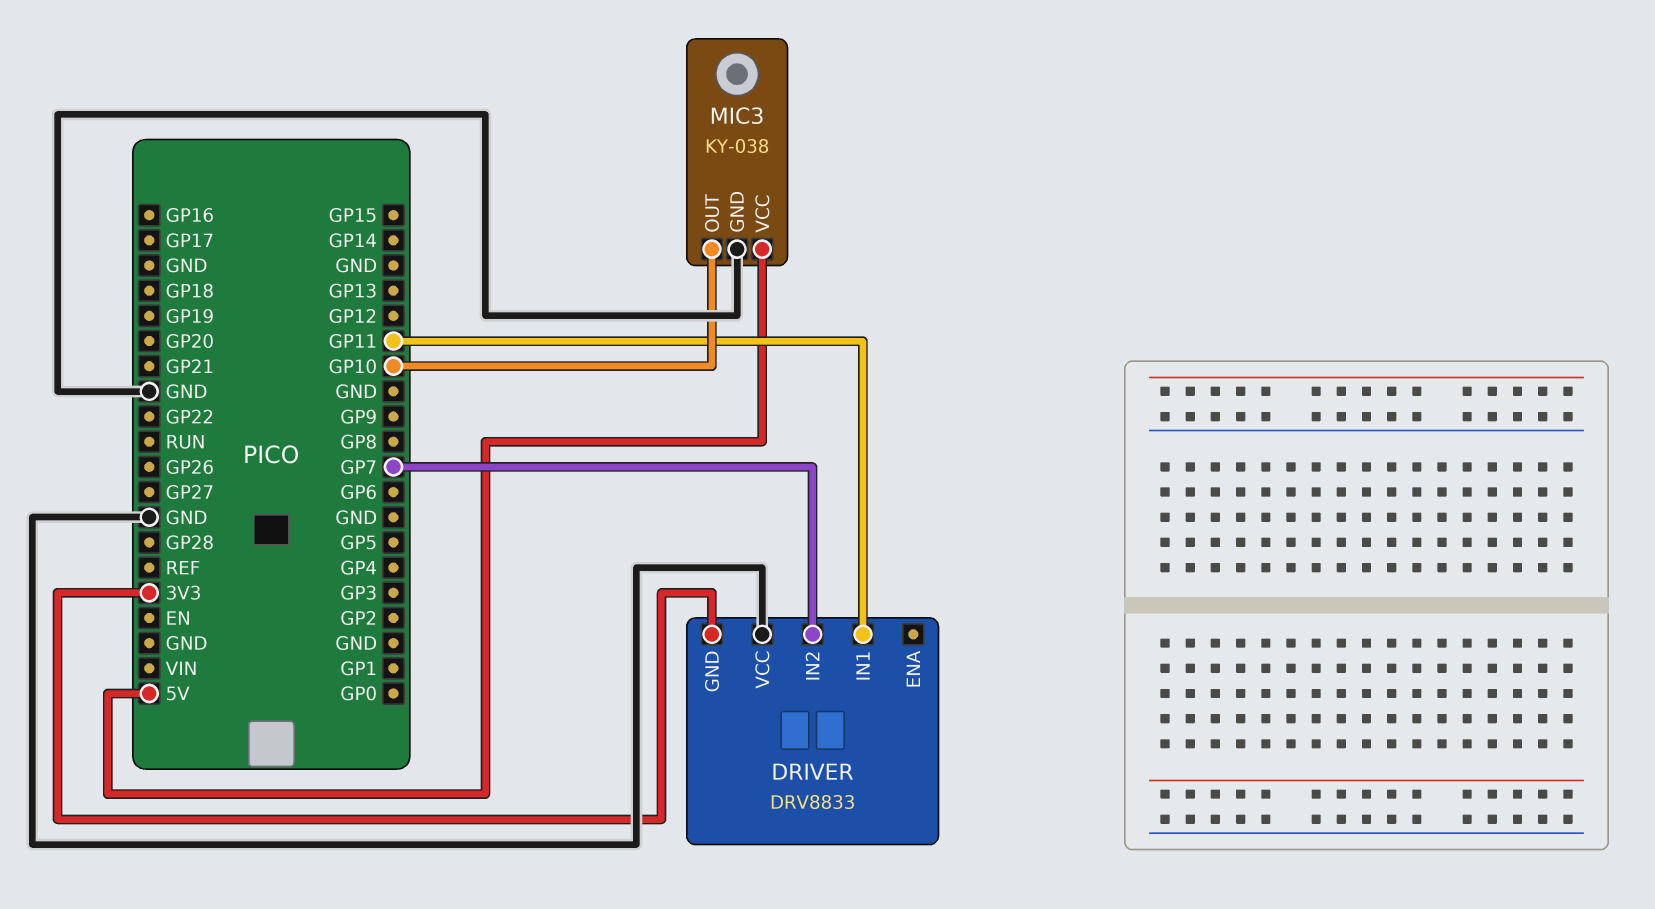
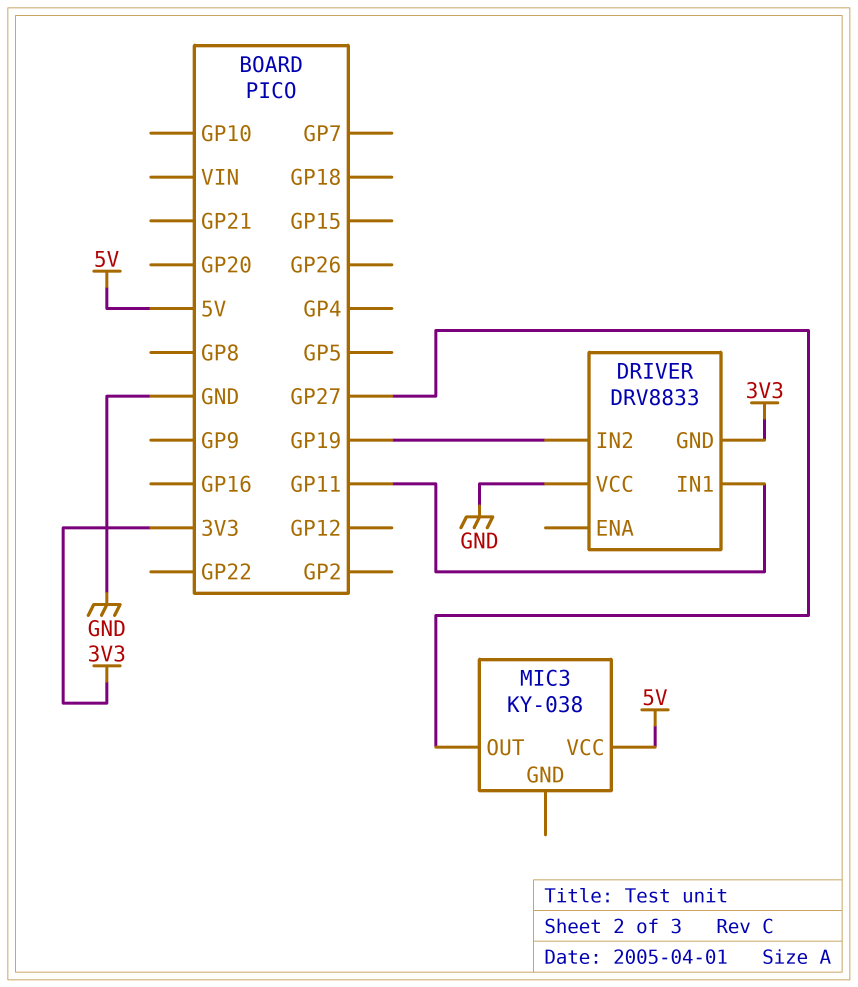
DRIVER pin IN2: GP7 -> GP19
MIC3 pin GND: GND -> none
MIC3 pin OUT: GP10 -> GP27

